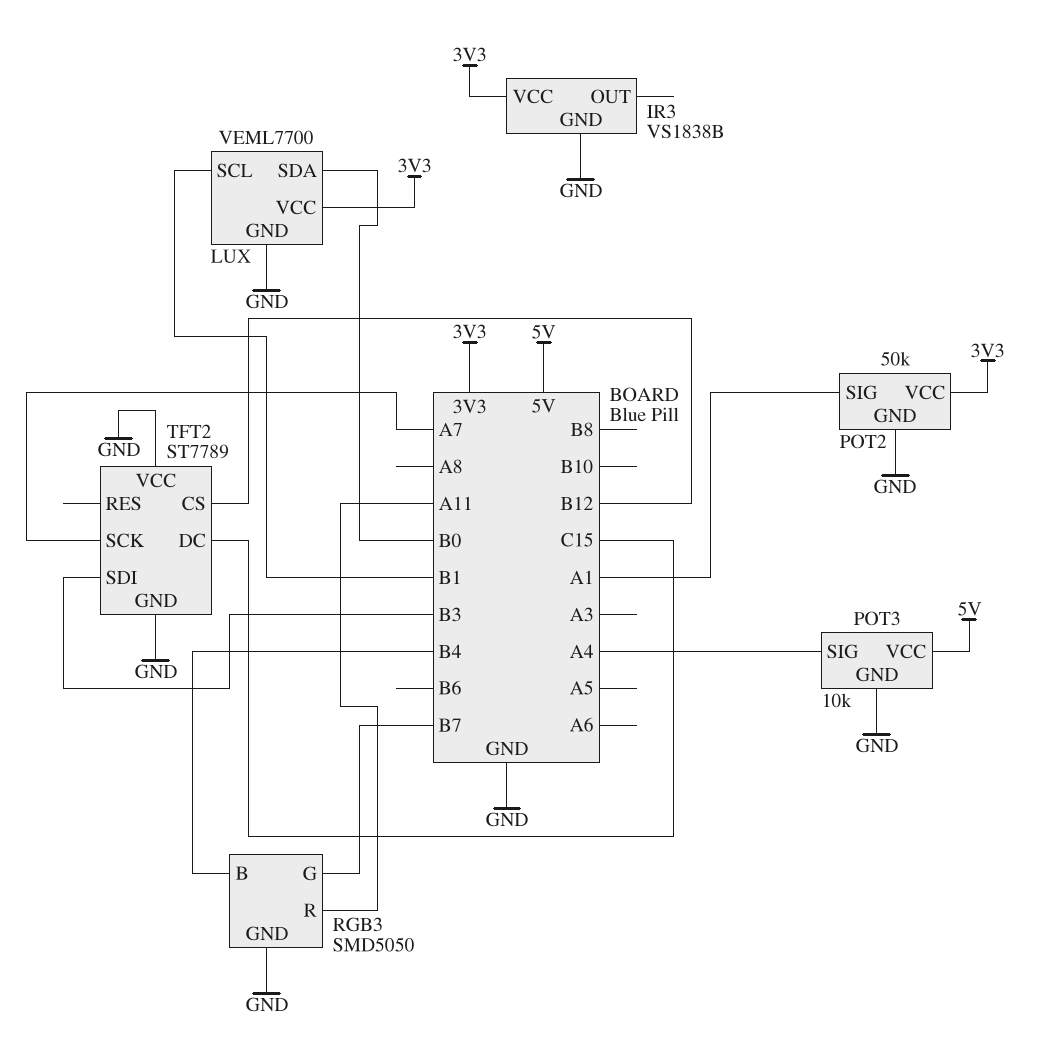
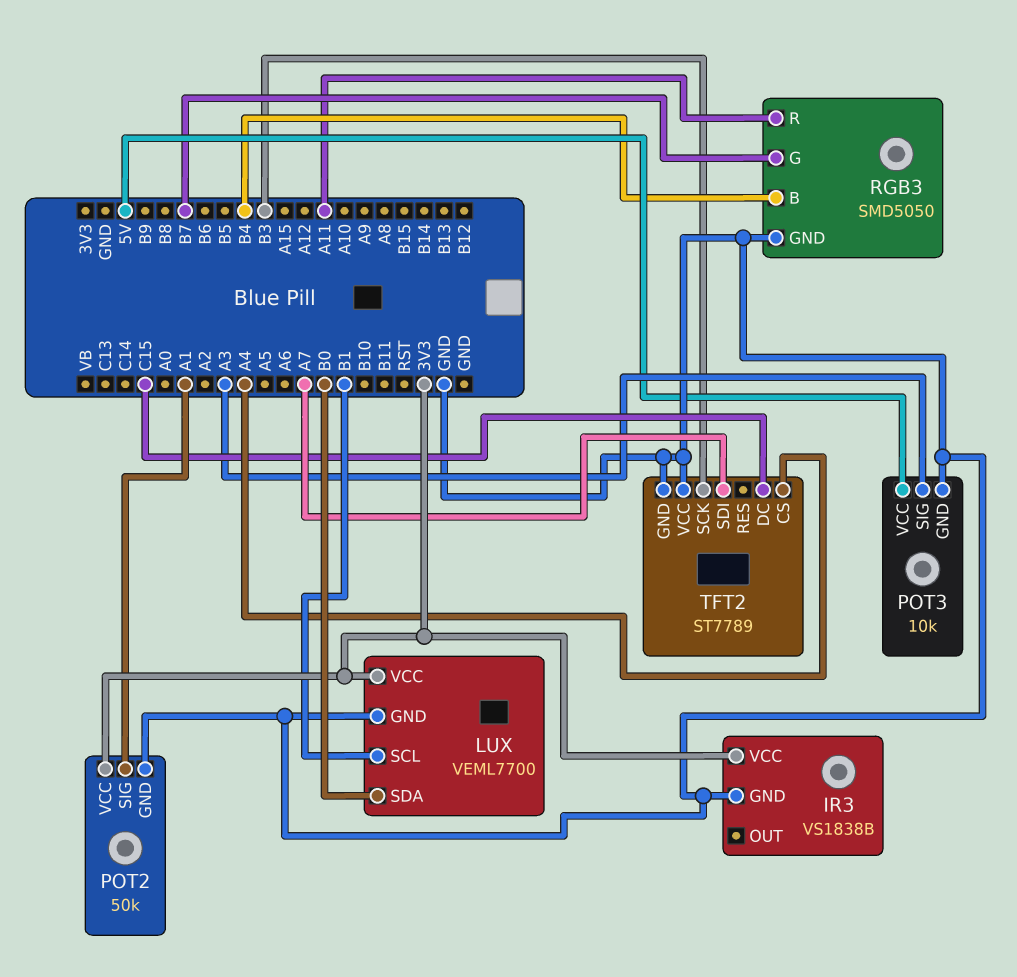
POT3 pin SIG: A4 -> A3
TFT2 pin CS: B12 -> A4
TFT2 pin SCK: A7 -> B3
TFT2 pin SDI: B3 -> A7

